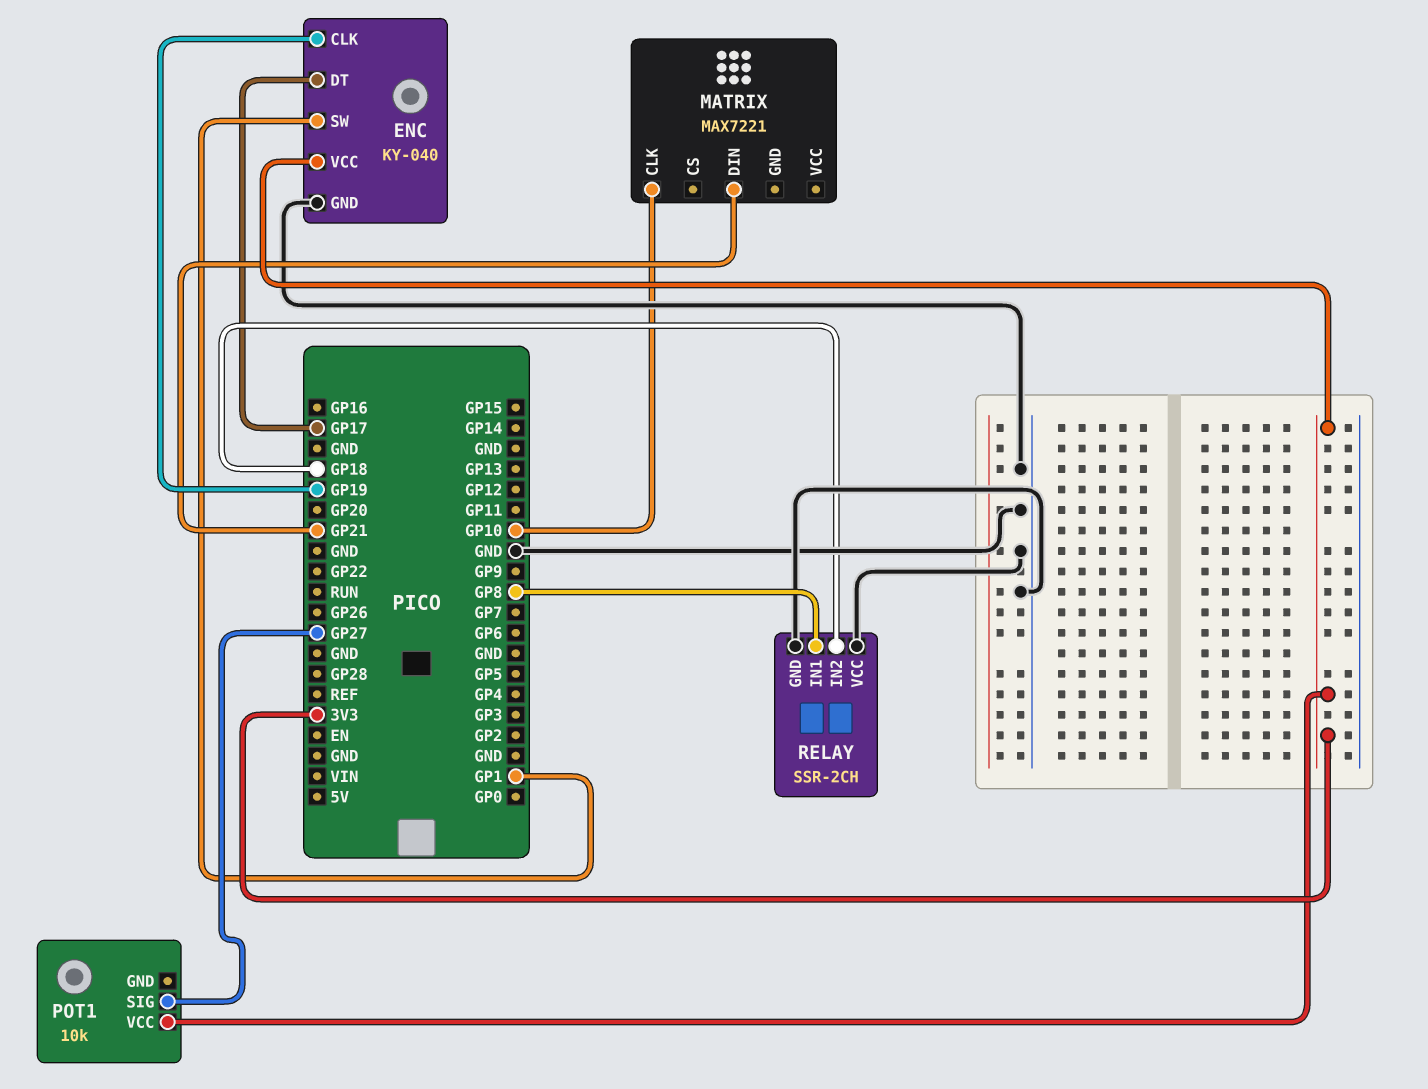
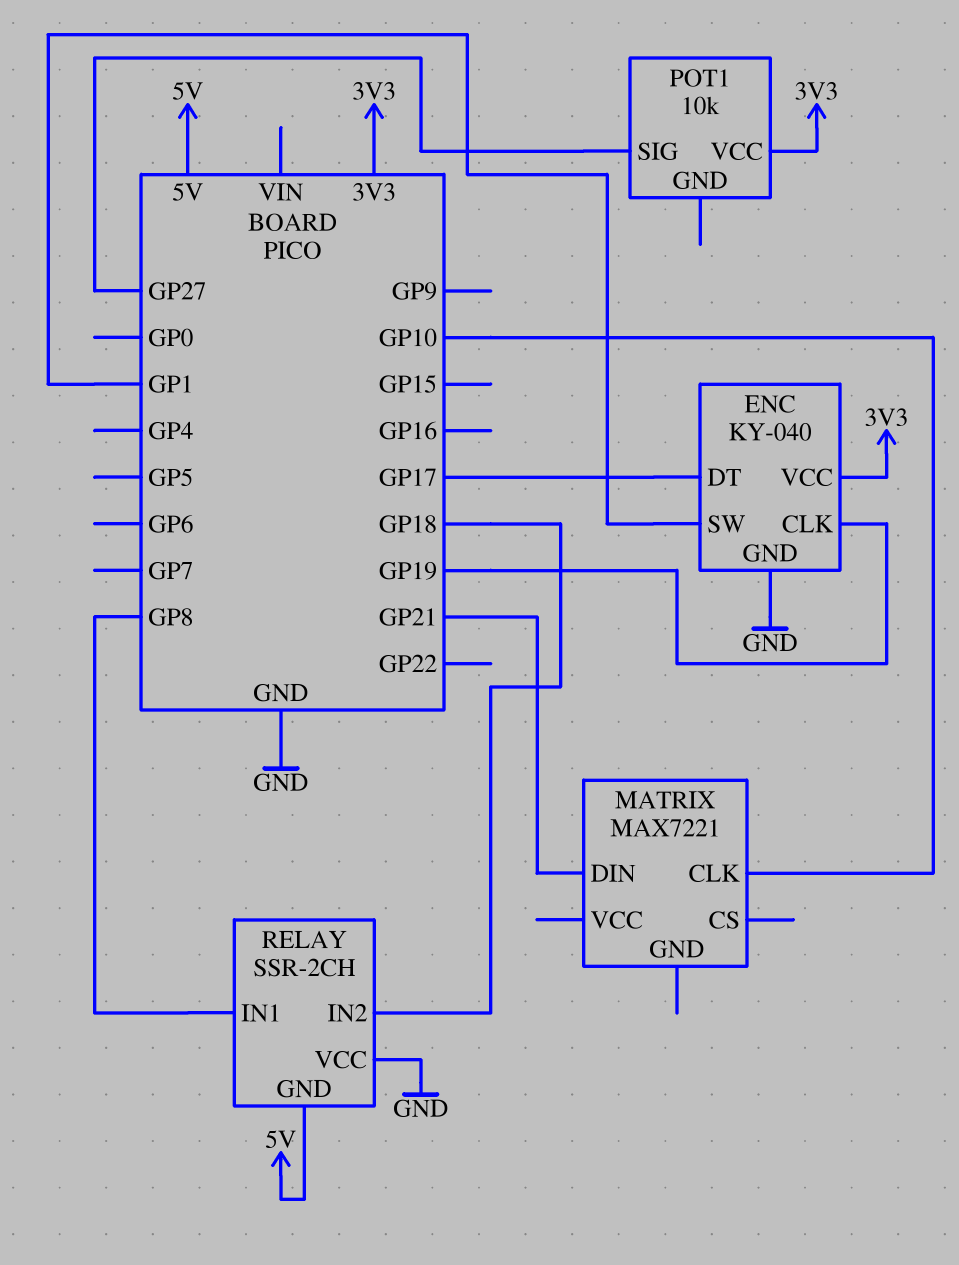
RELAY pin GND: GND -> 5V

